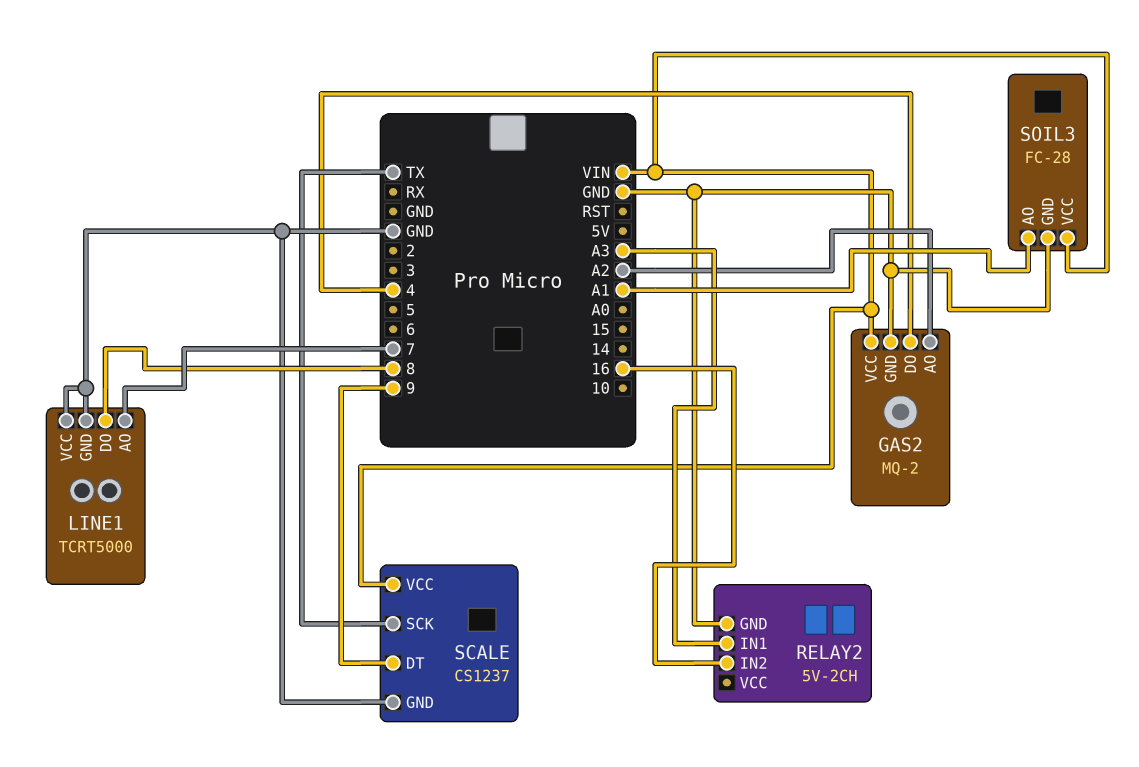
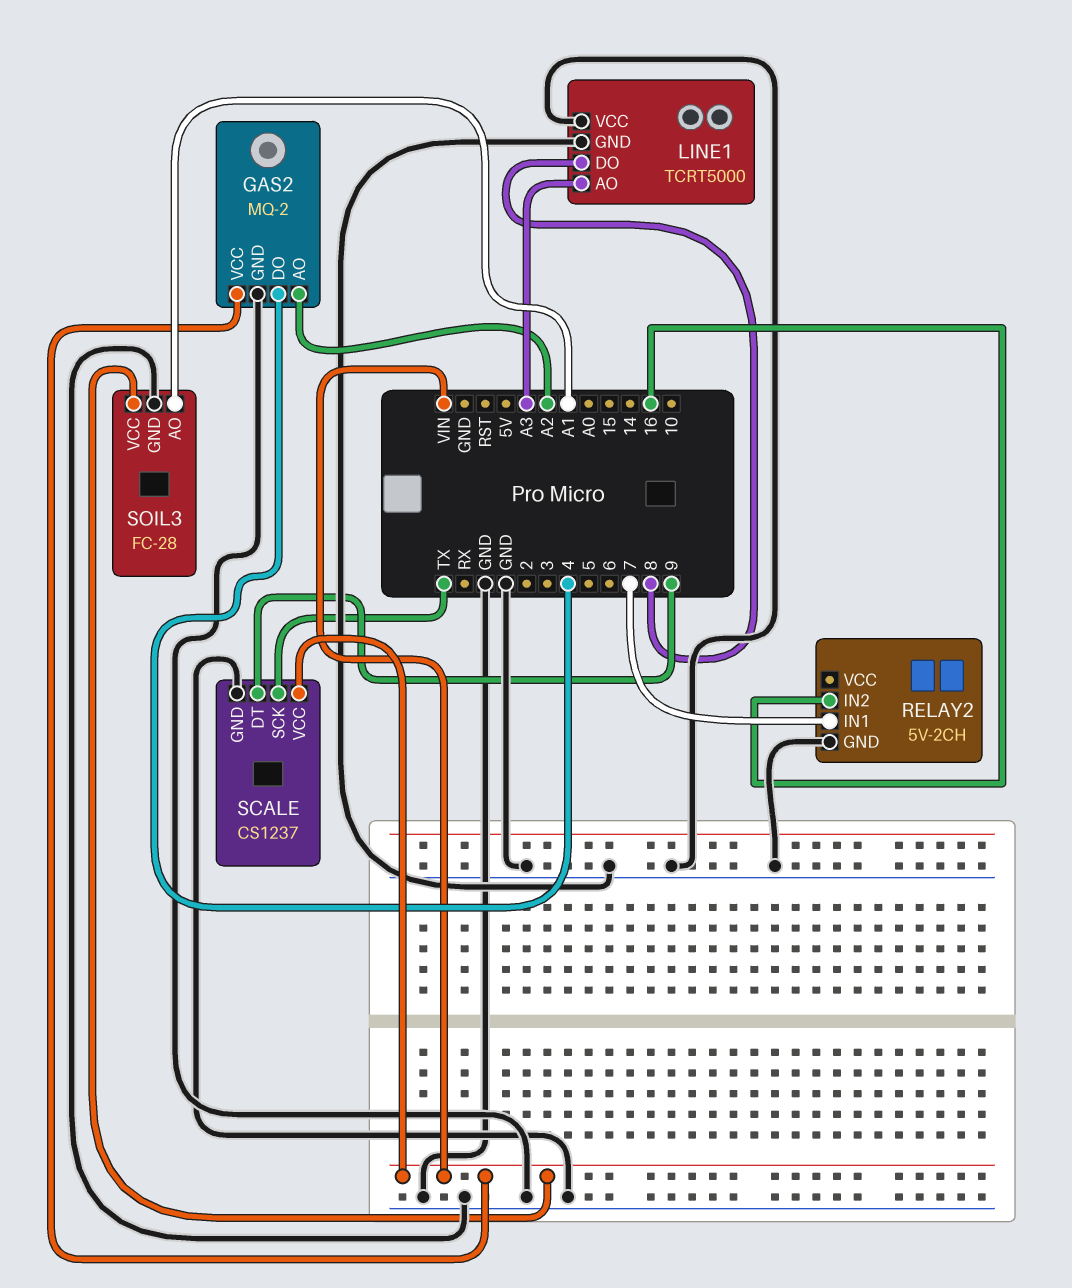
LINE1 pin AO: 7 -> A3
RELAY2 pin IN1: A3 -> 7

